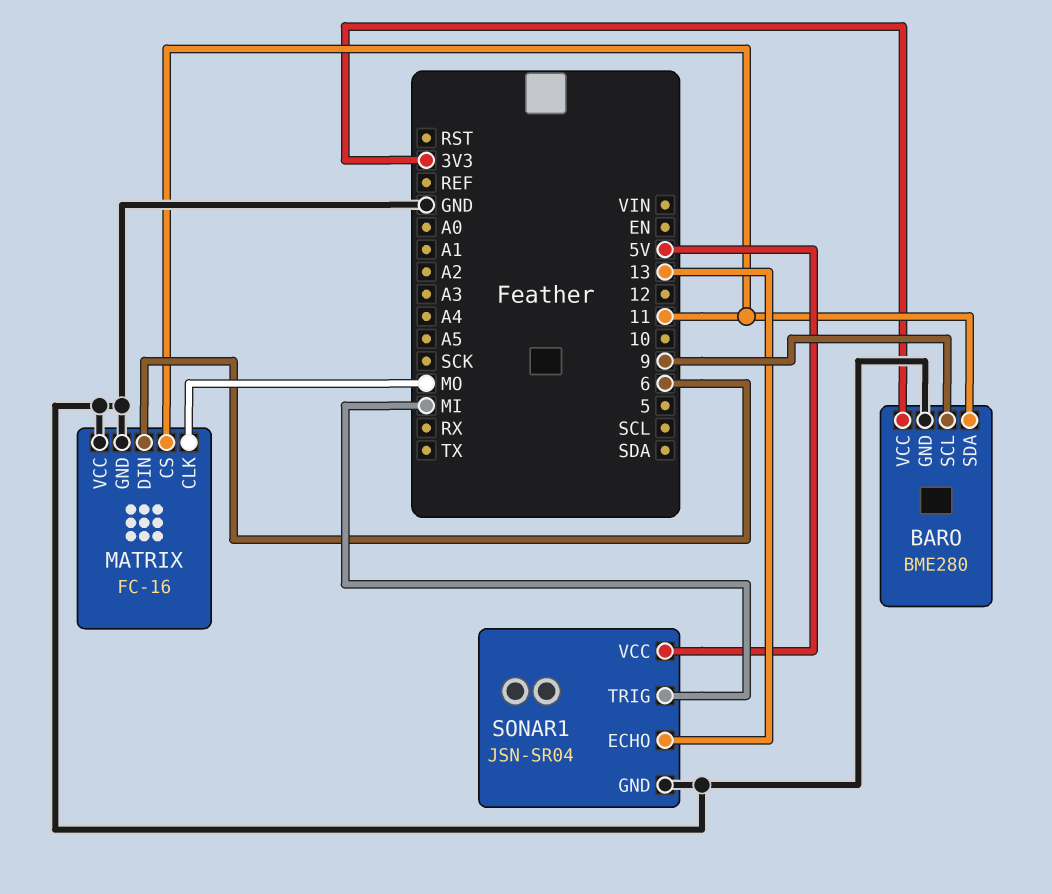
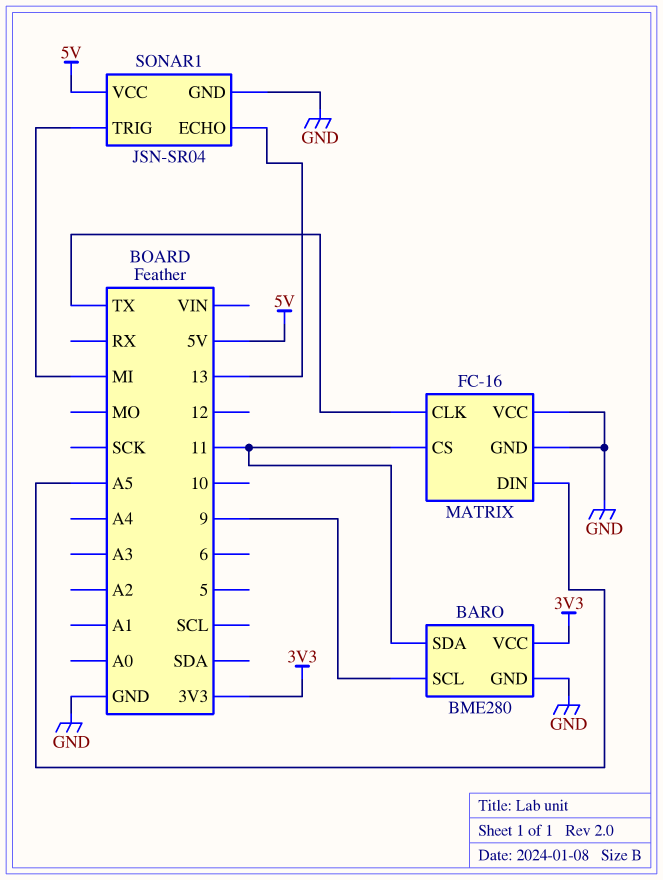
MATRIX pin CLK: MO -> TX
MATRIX pin DIN: 6 -> A5

